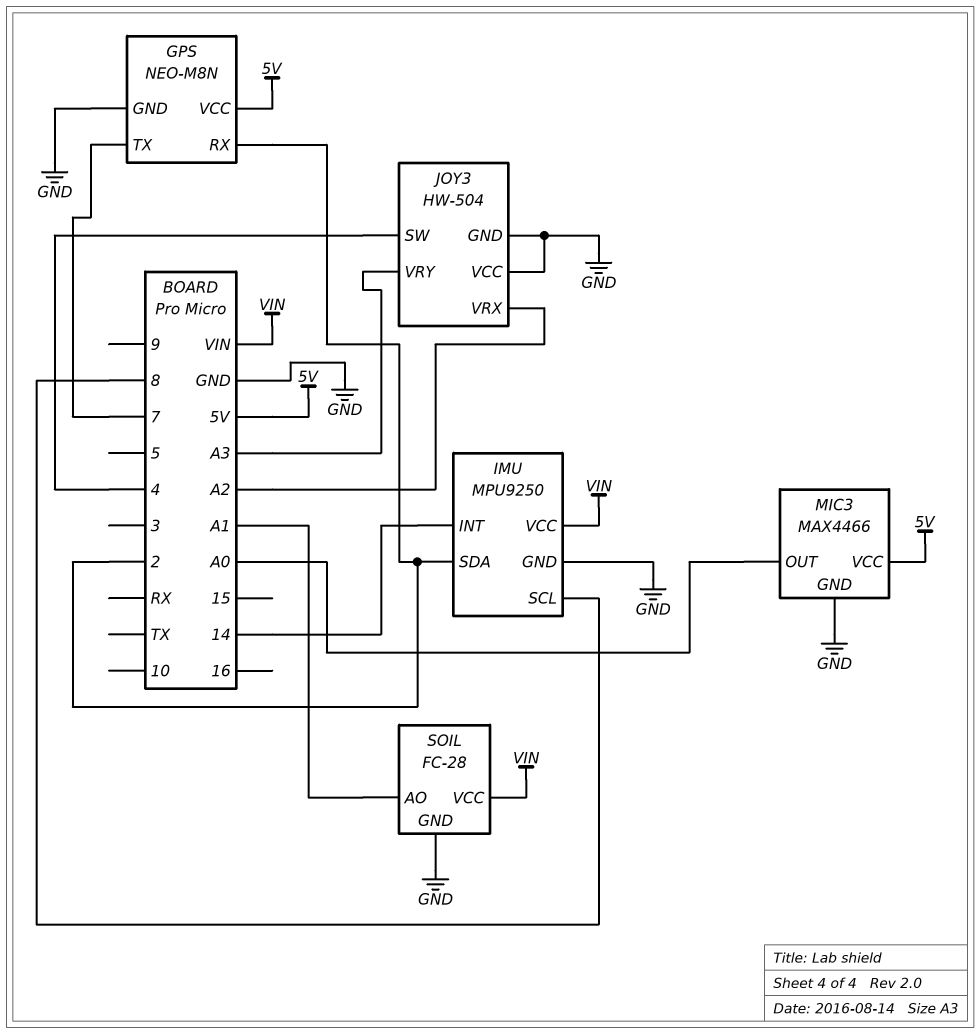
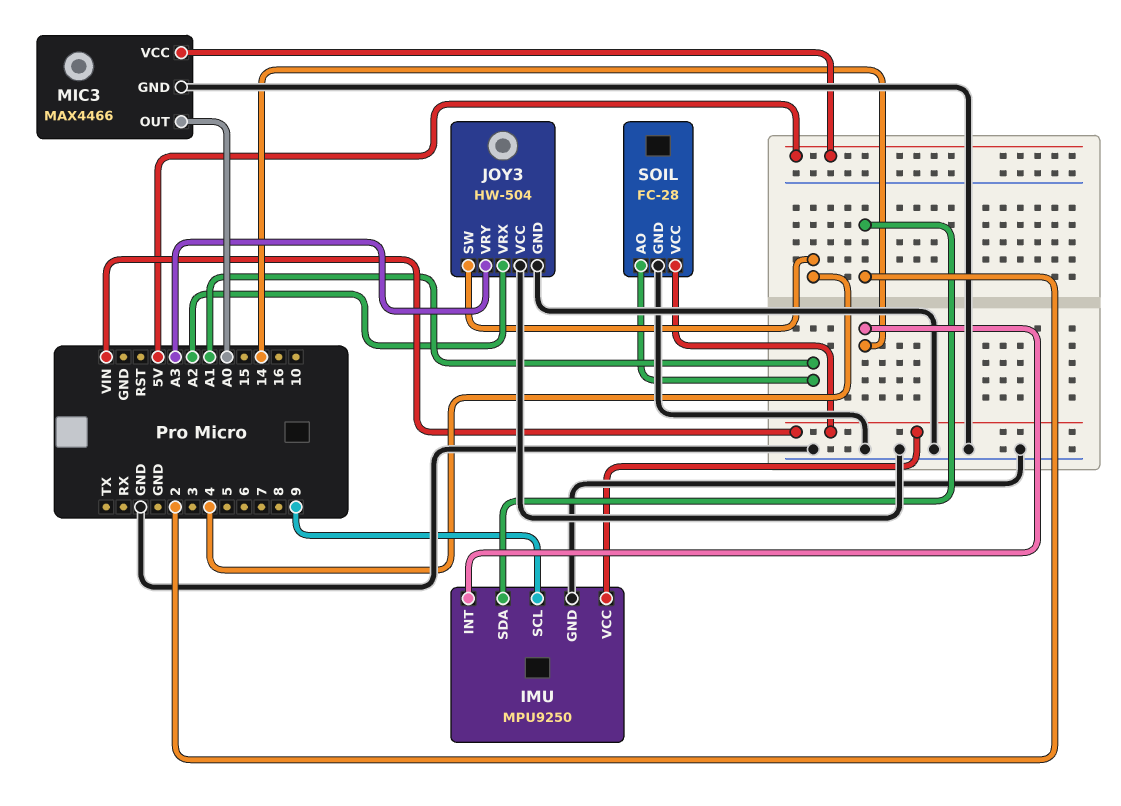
GPS: NEO-M8N -> none
GPS pin GND: GND -> none
GPS pin RX: 2 -> none
GPS pin TX: 7 -> none
GPS pin VCC: 5V -> none
IMU pin SCL: 8 -> 9

